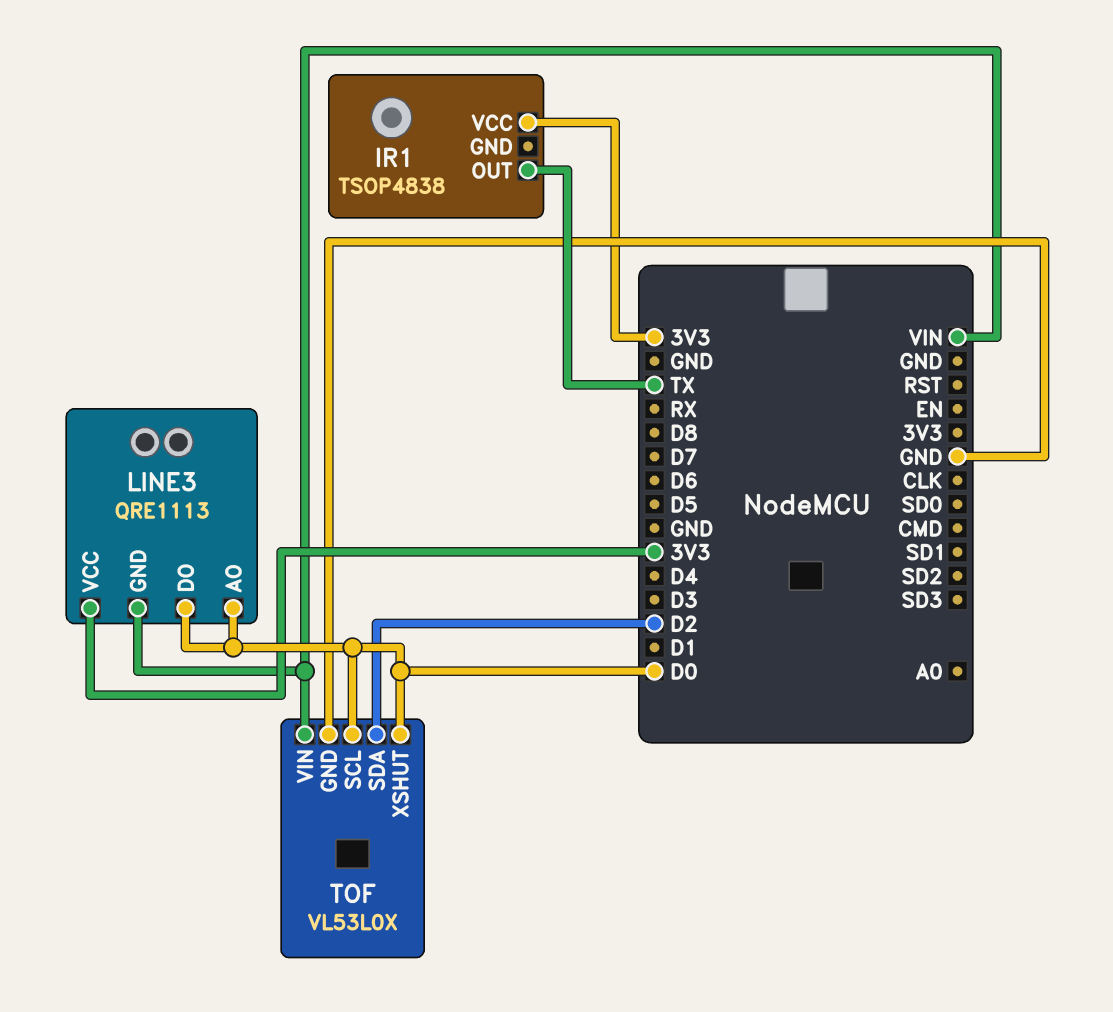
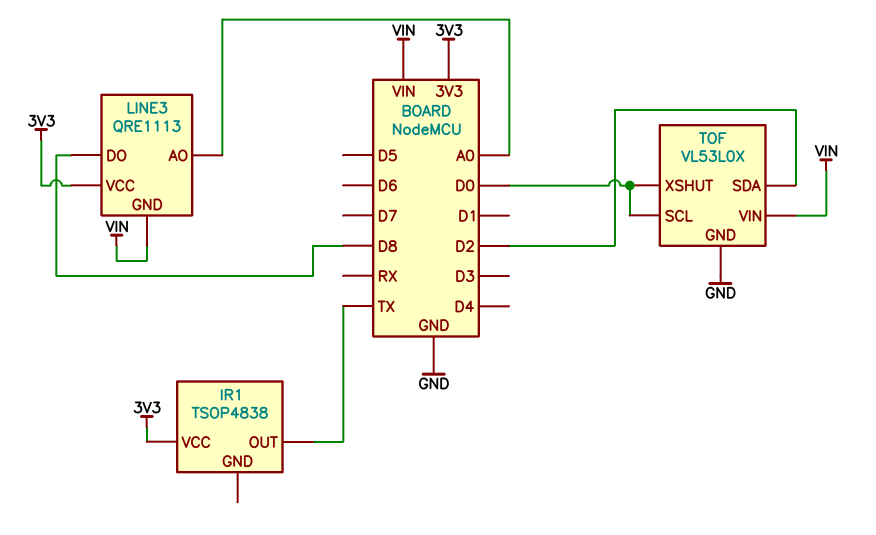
LINE3 pin AO: D0 -> A0
LINE3 pin DO: D0 -> D8

